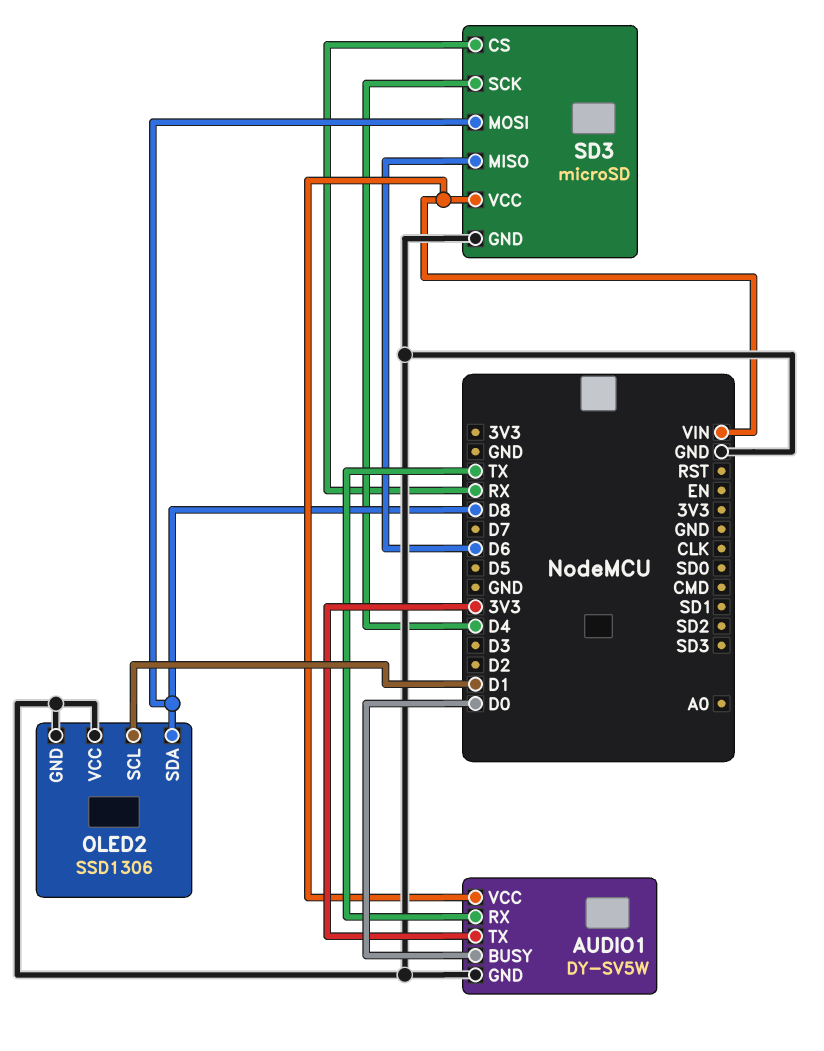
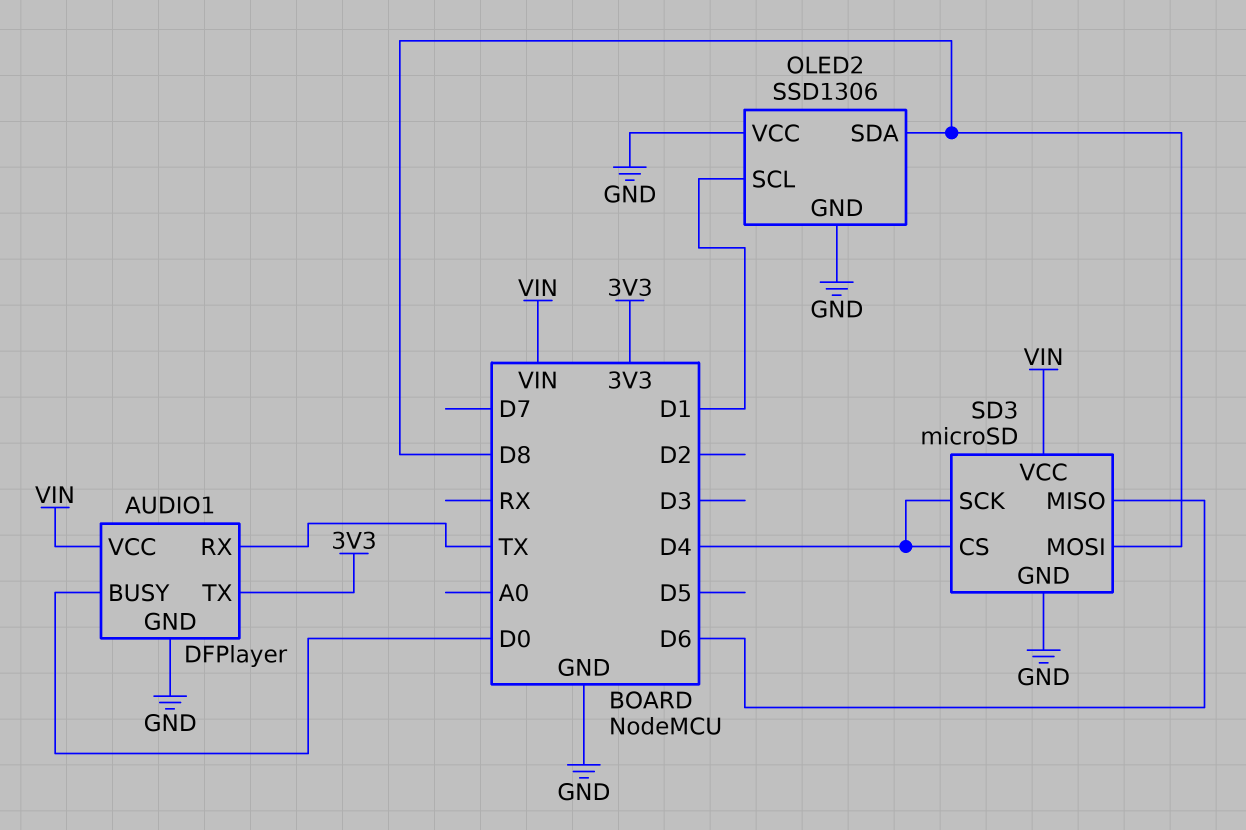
AUDIO1: DY-SV5W -> DFPlayer
SD3 pin CS: RX -> D4

